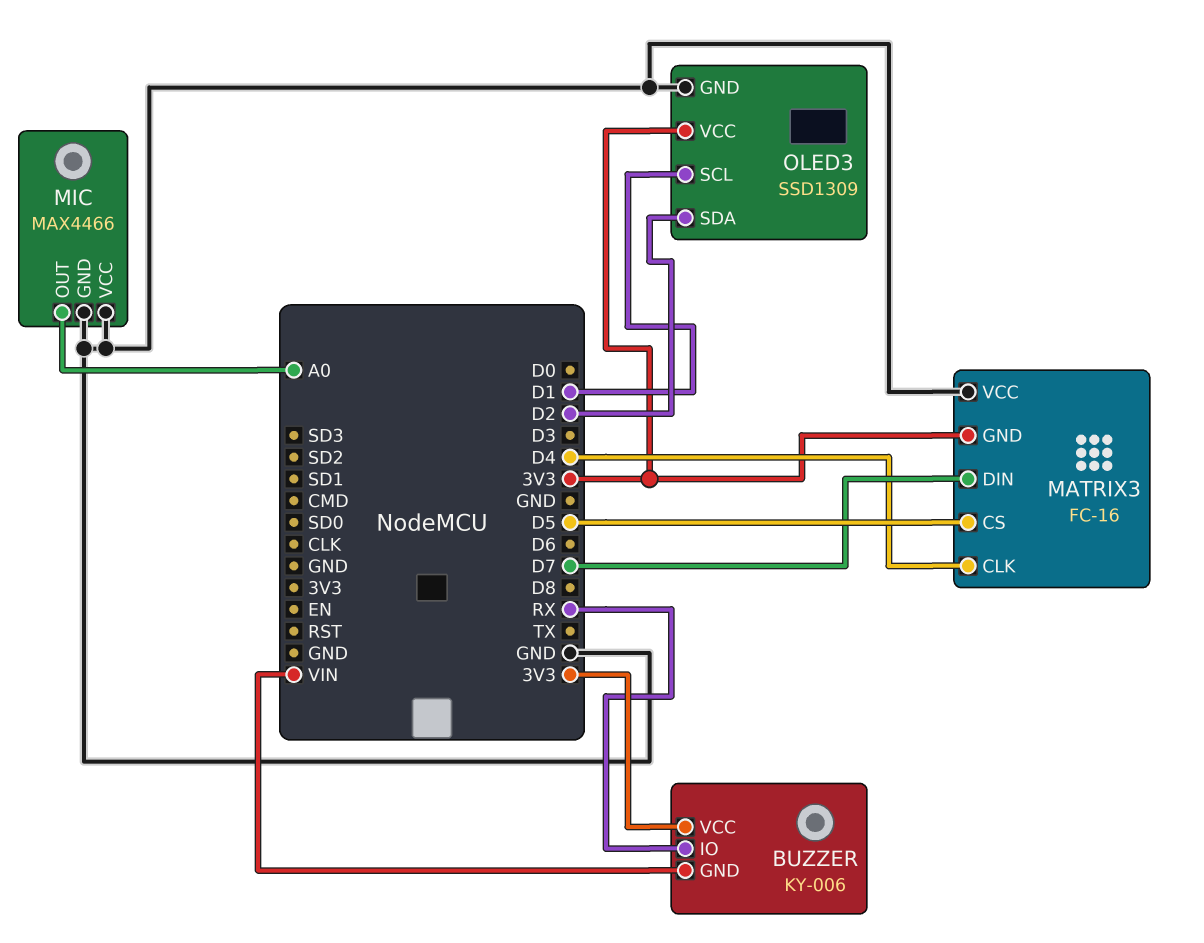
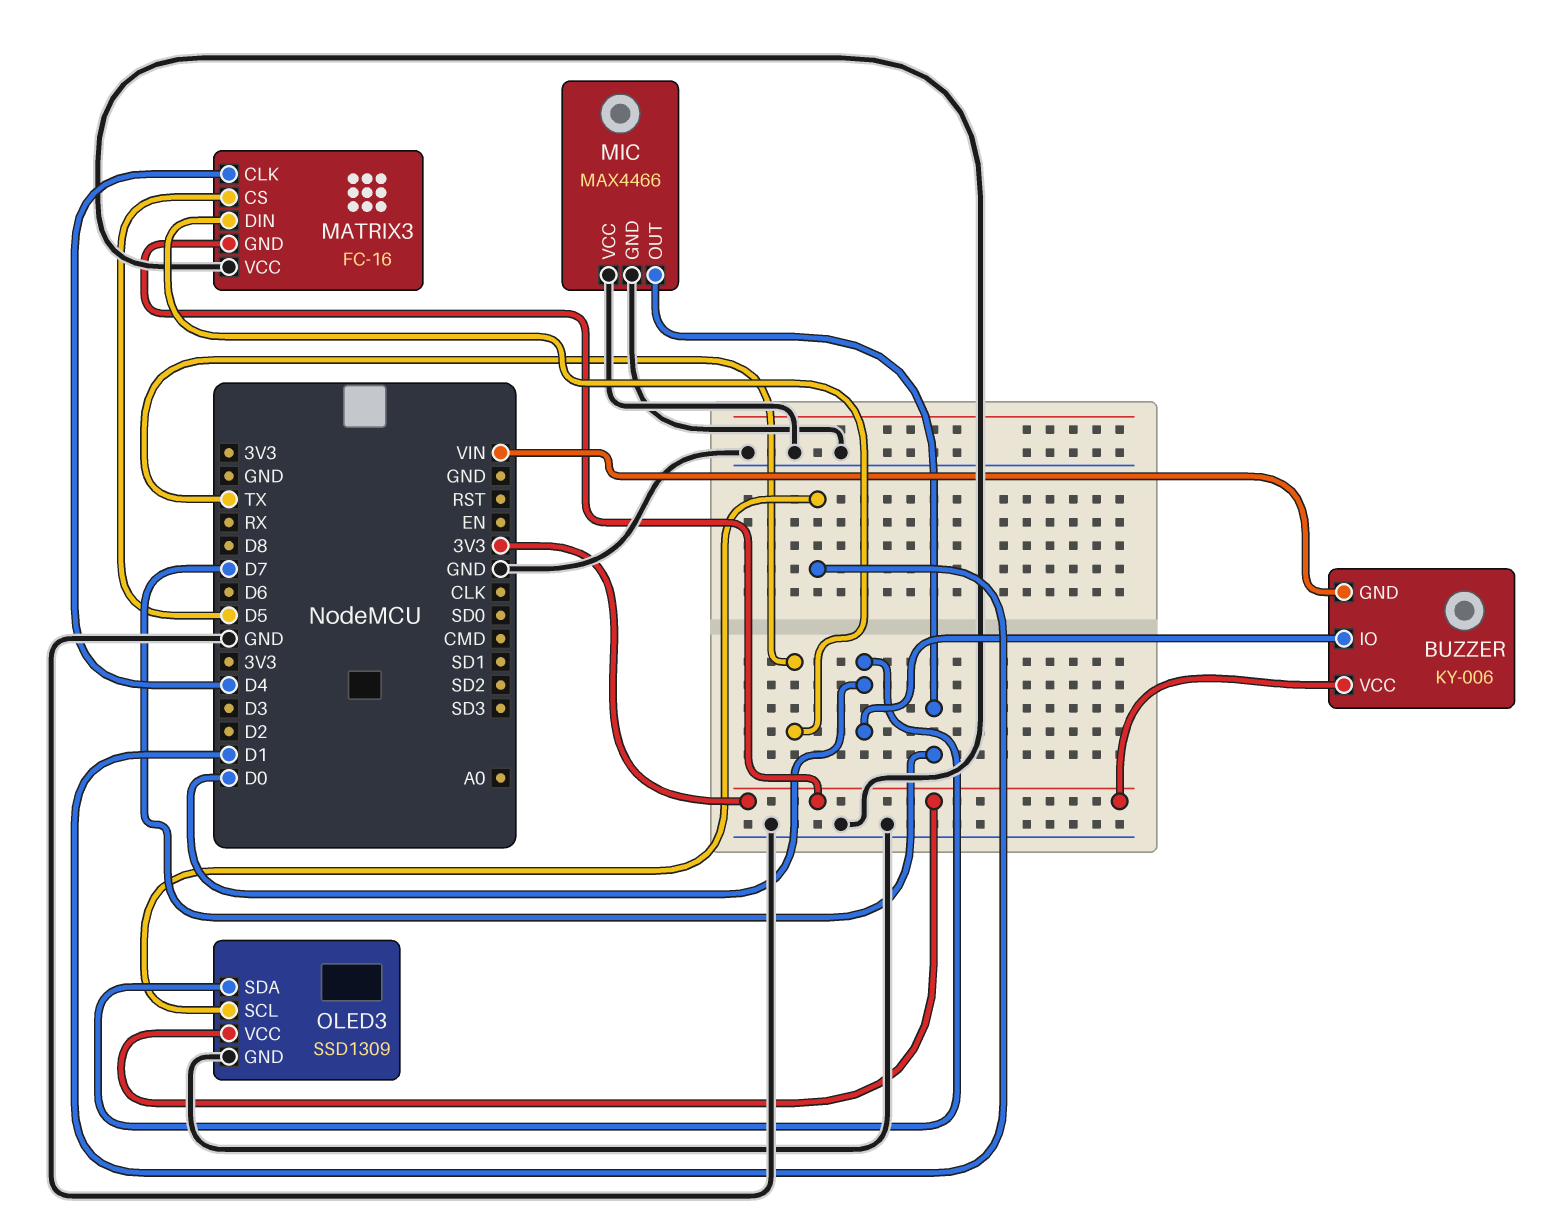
BUZZER pin IO: RX -> D0
MATRIX3 pin DIN: D7 -> TX
MIC pin OUT: A0 -> D7
OLED3 pin SDA: D2 -> D0

